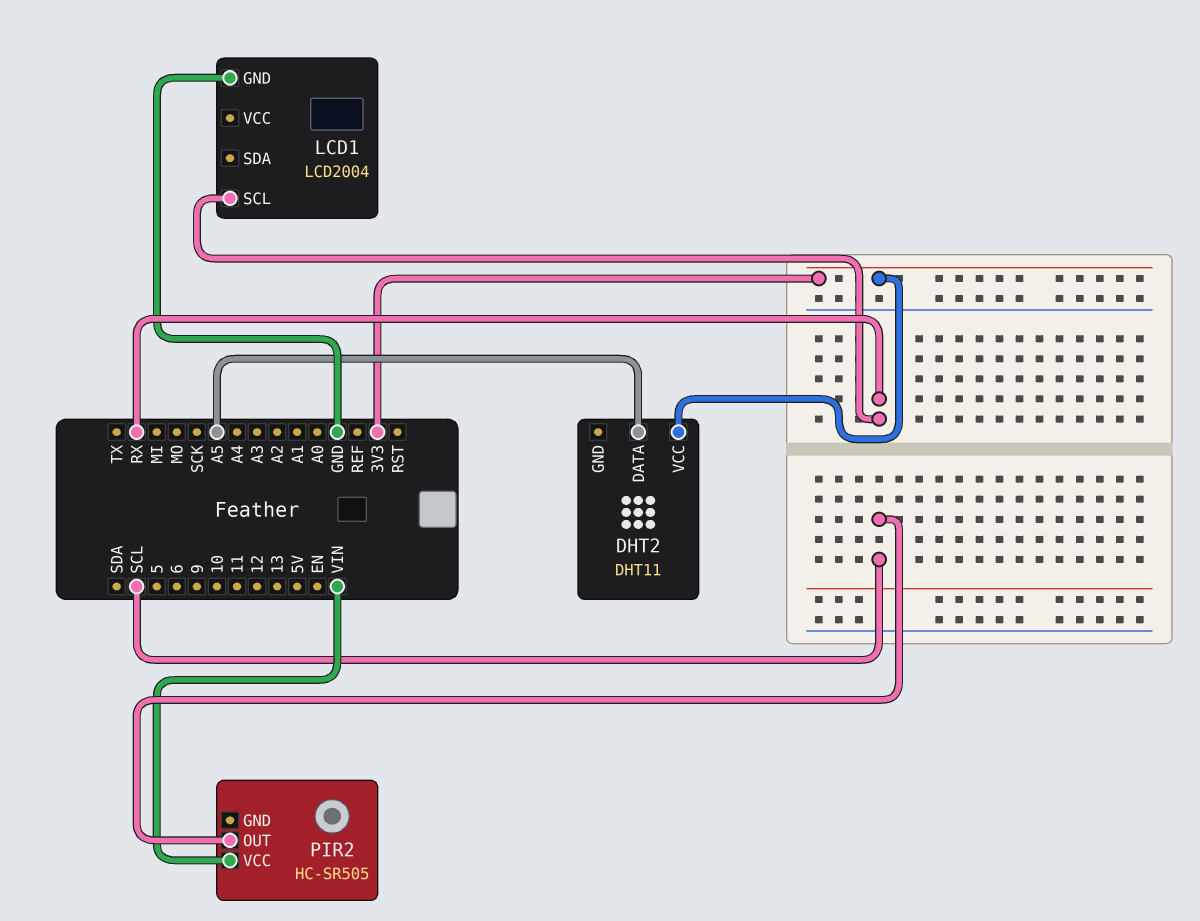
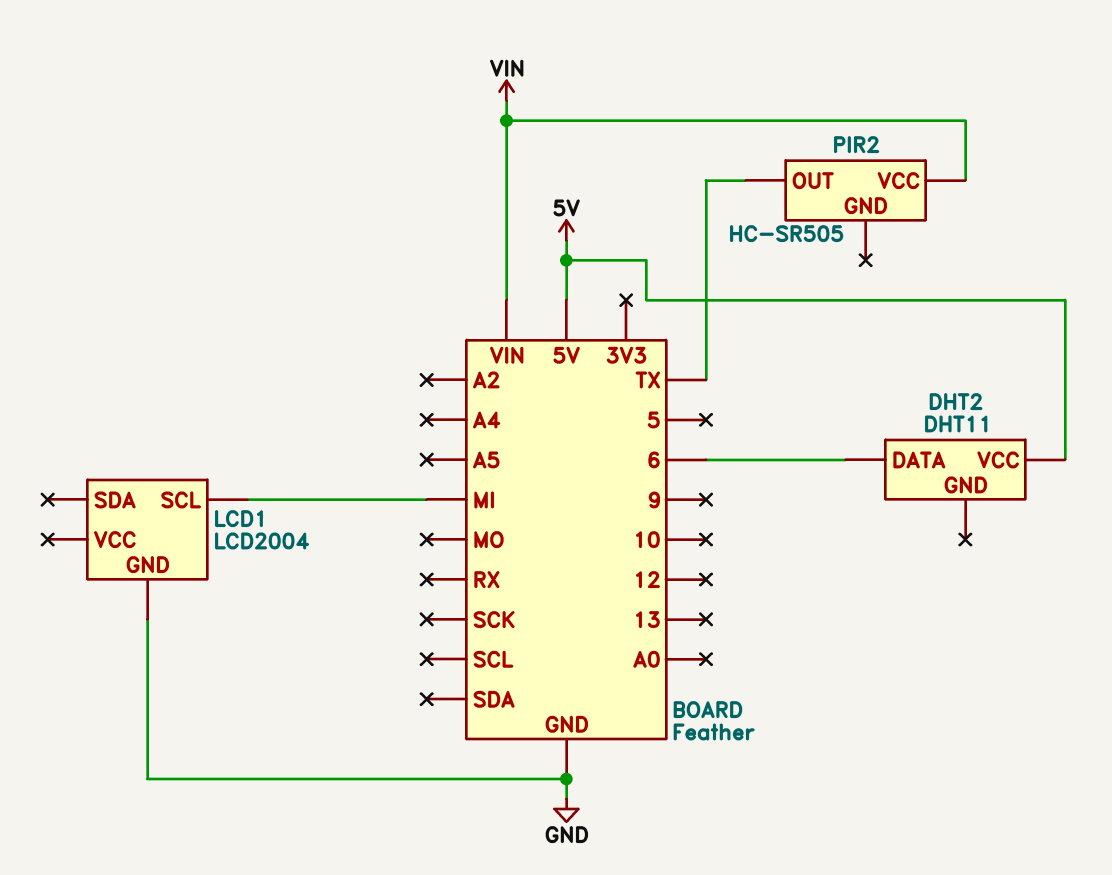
DHT2 pin DATA: A5 -> 6
DHT2 pin VCC: 3V3 -> 5V
LCD1 pin SCL: RX -> MI
PIR2 pin OUT: SCL -> TX

